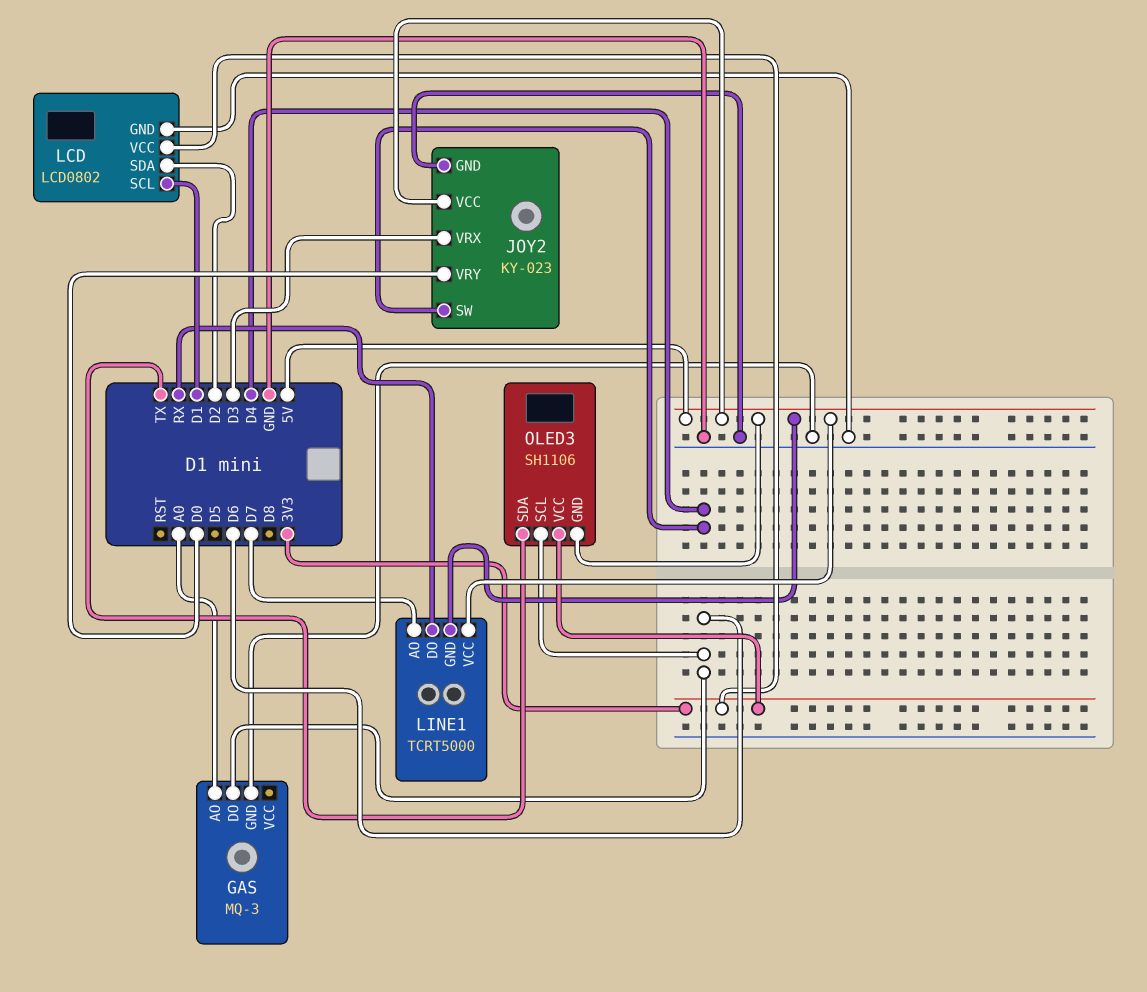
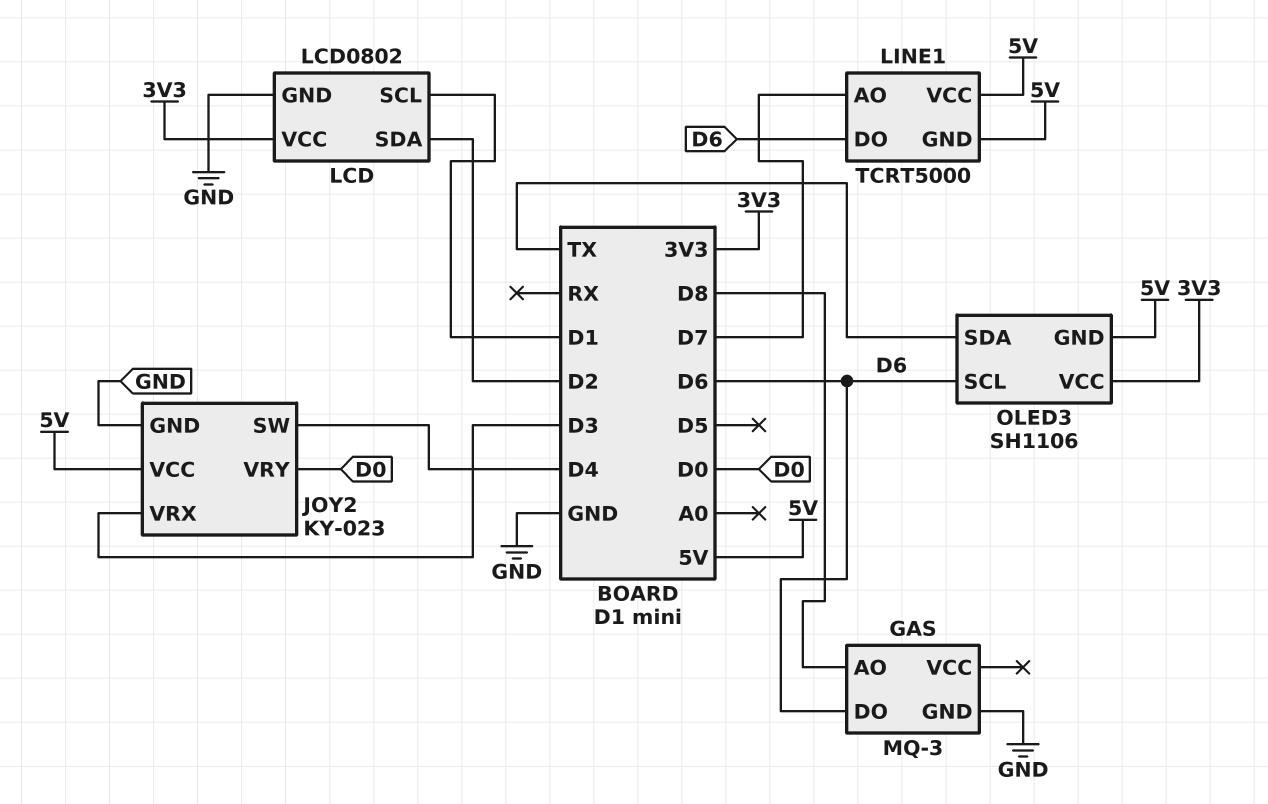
GAS pin AO: A0 -> D8
LINE1 pin DO: RX -> D6

